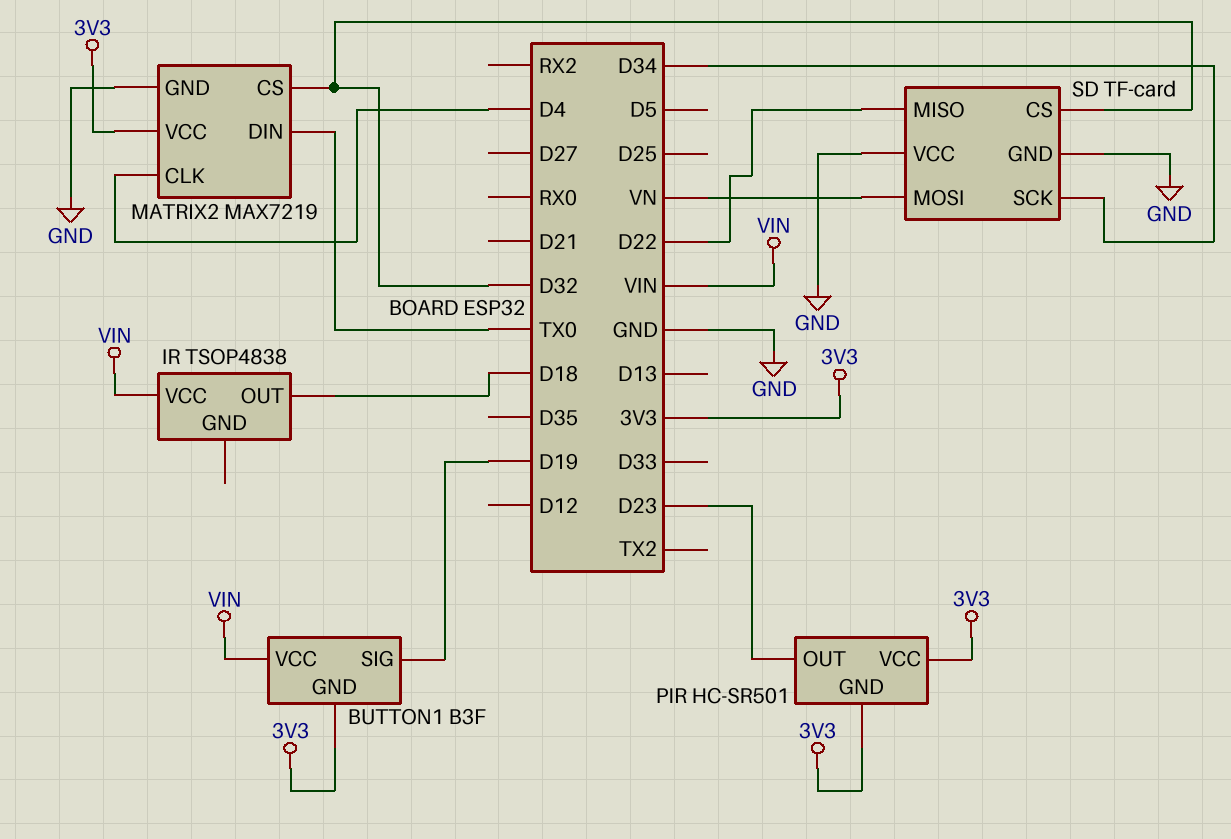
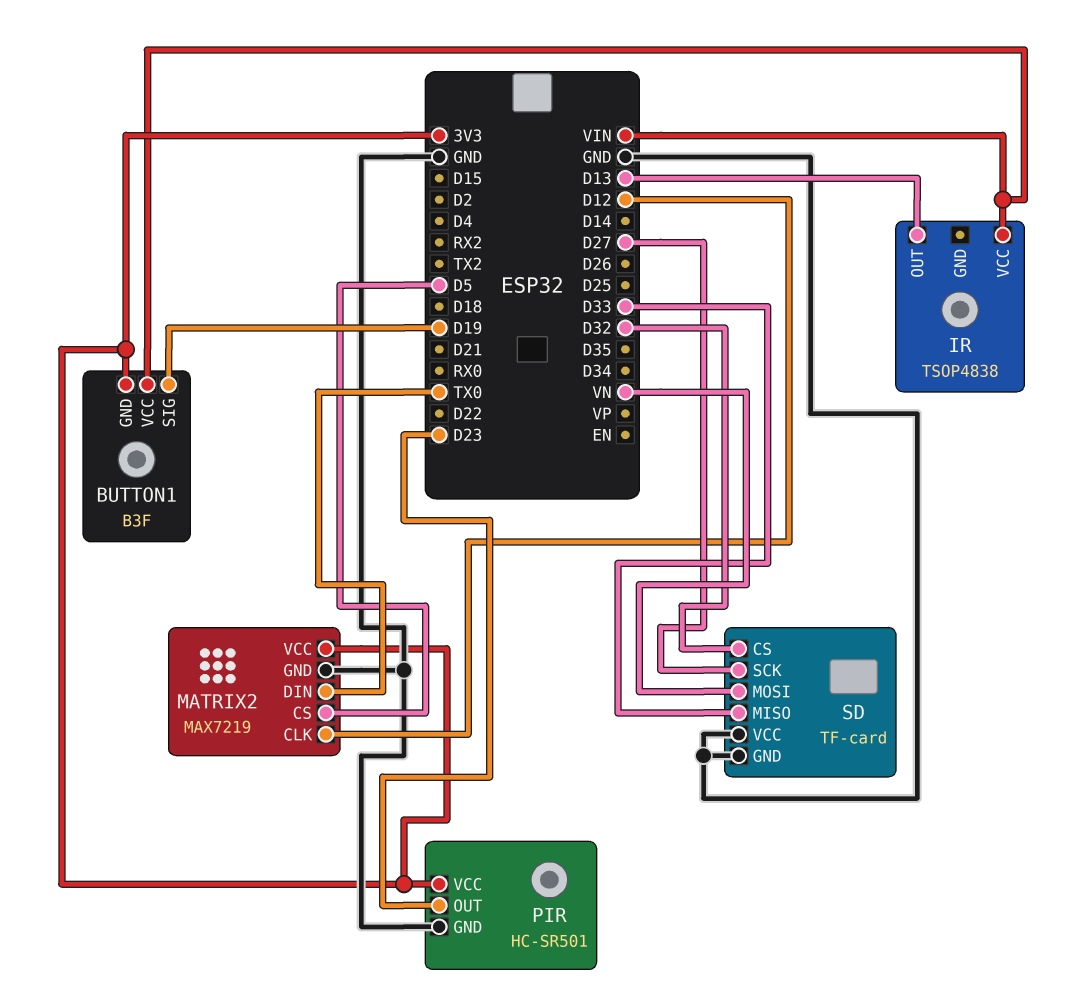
IR pin OUT: D18 -> D13
MATRIX2 pin CLK: D4 -> D12
MATRIX2 pin CS: D32 -> D5
PIR pin GND: 3V3 -> GND
SD pin MISO: D22 -> D33
SD pin SCK: D34 -> D27

